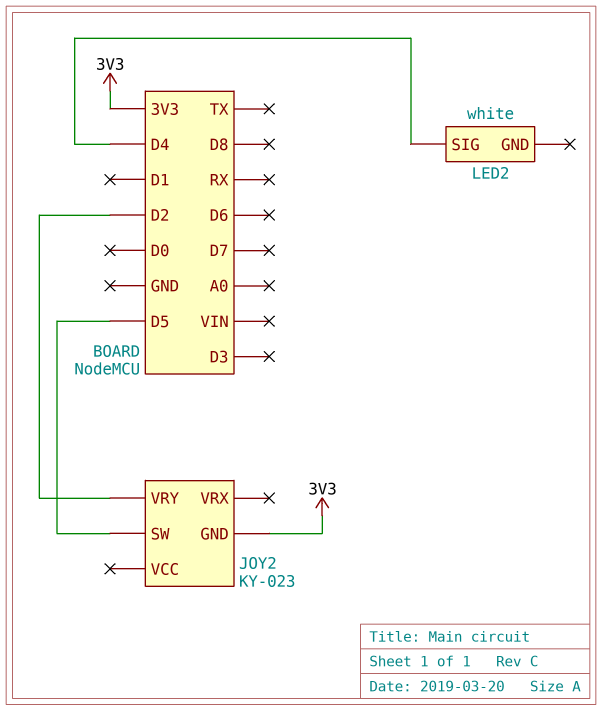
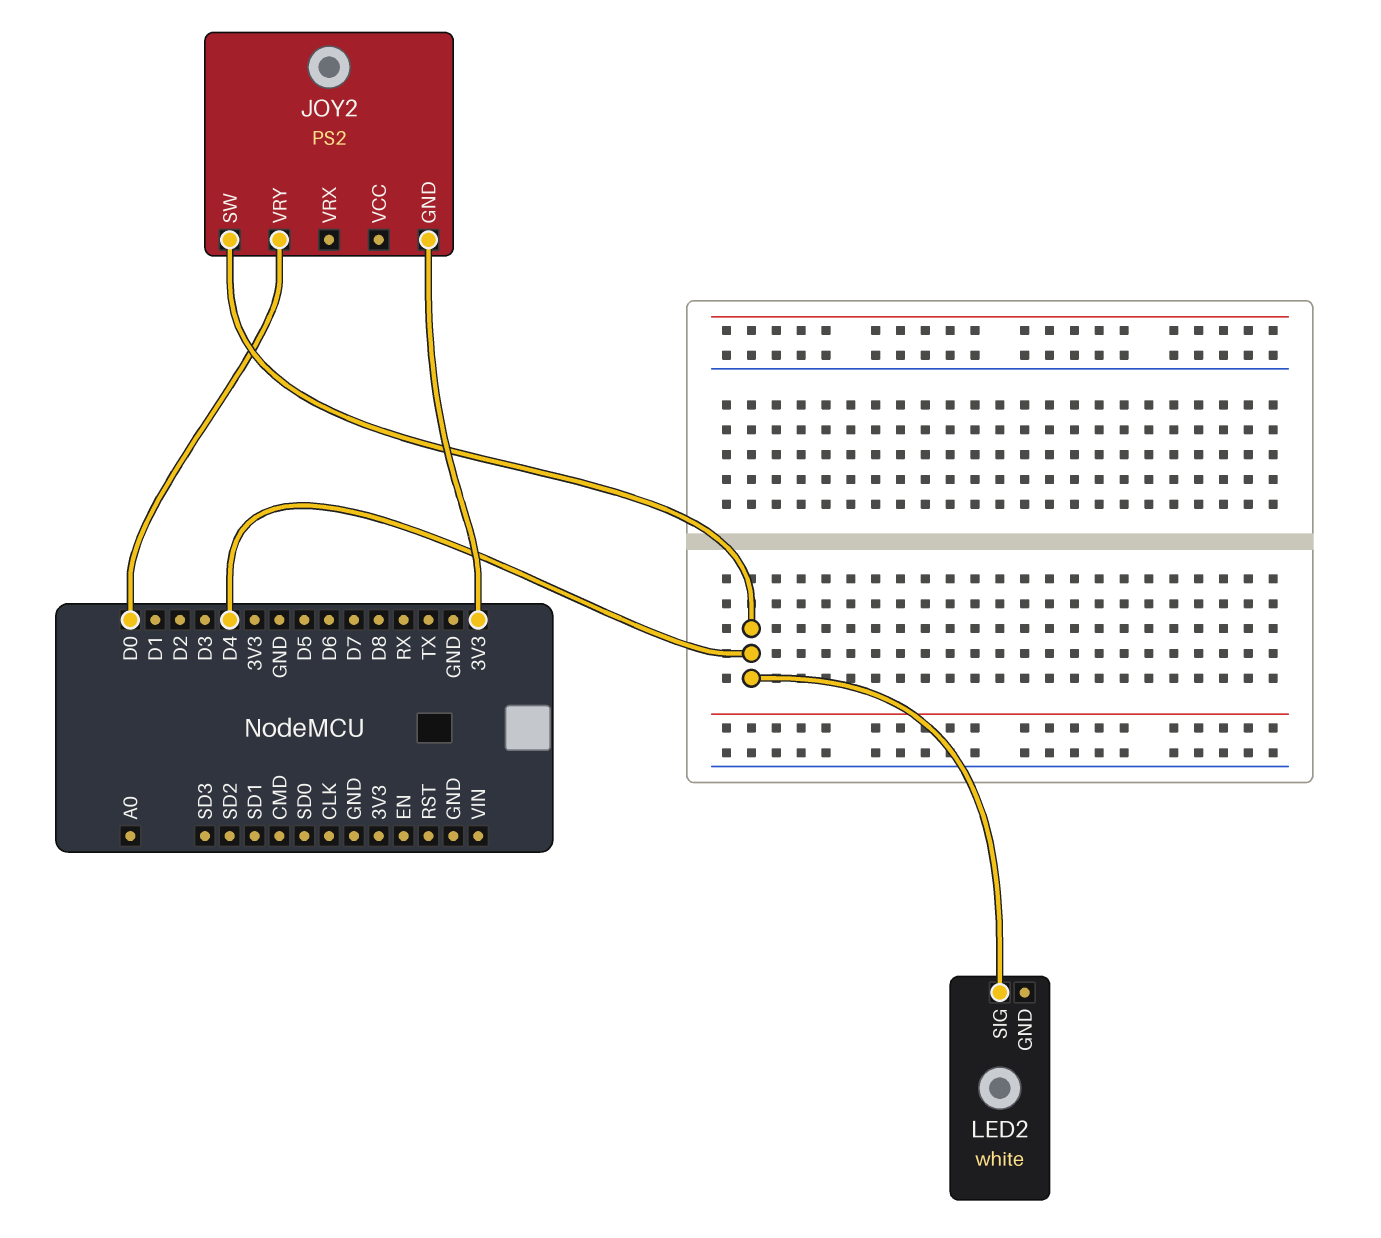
JOY2: KY-023 -> PS2
JOY2 pin SW: D5 -> D4
JOY2 pin VRY: D2 -> D0

